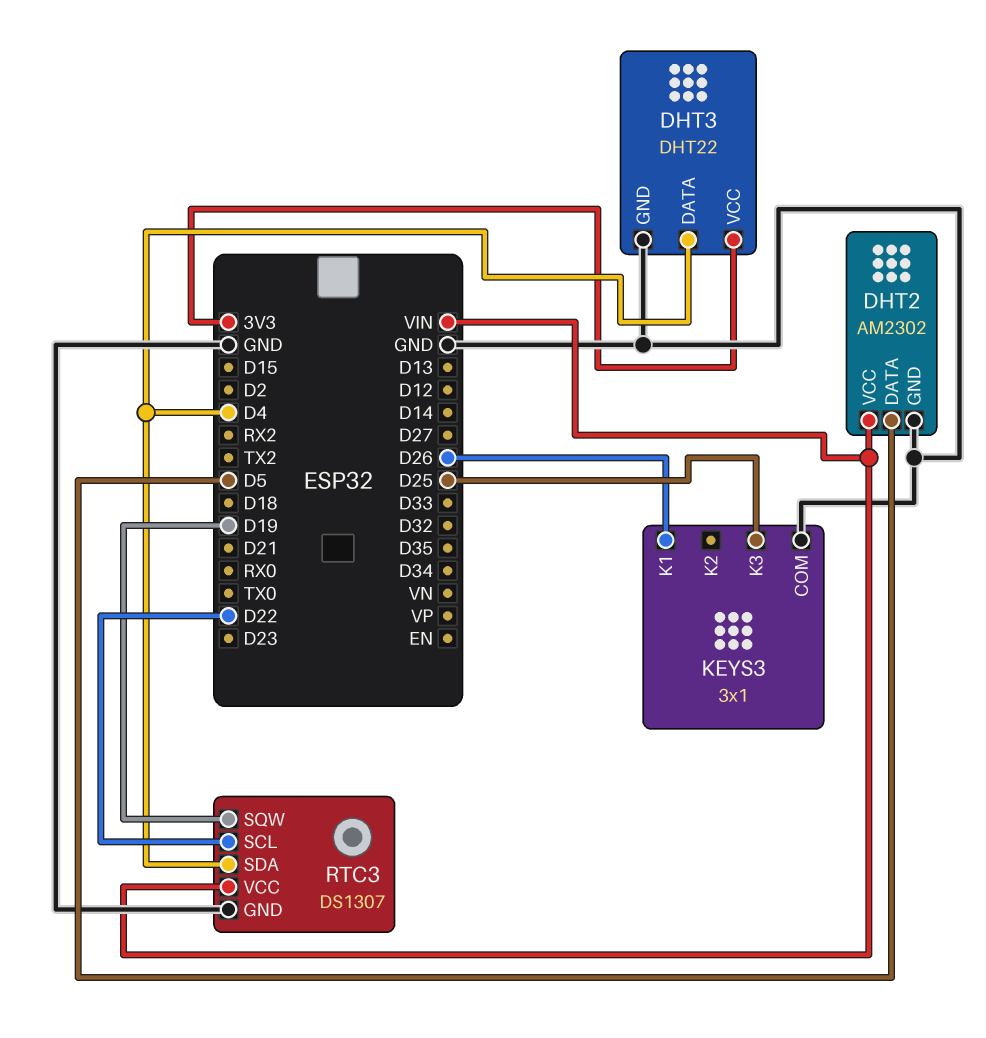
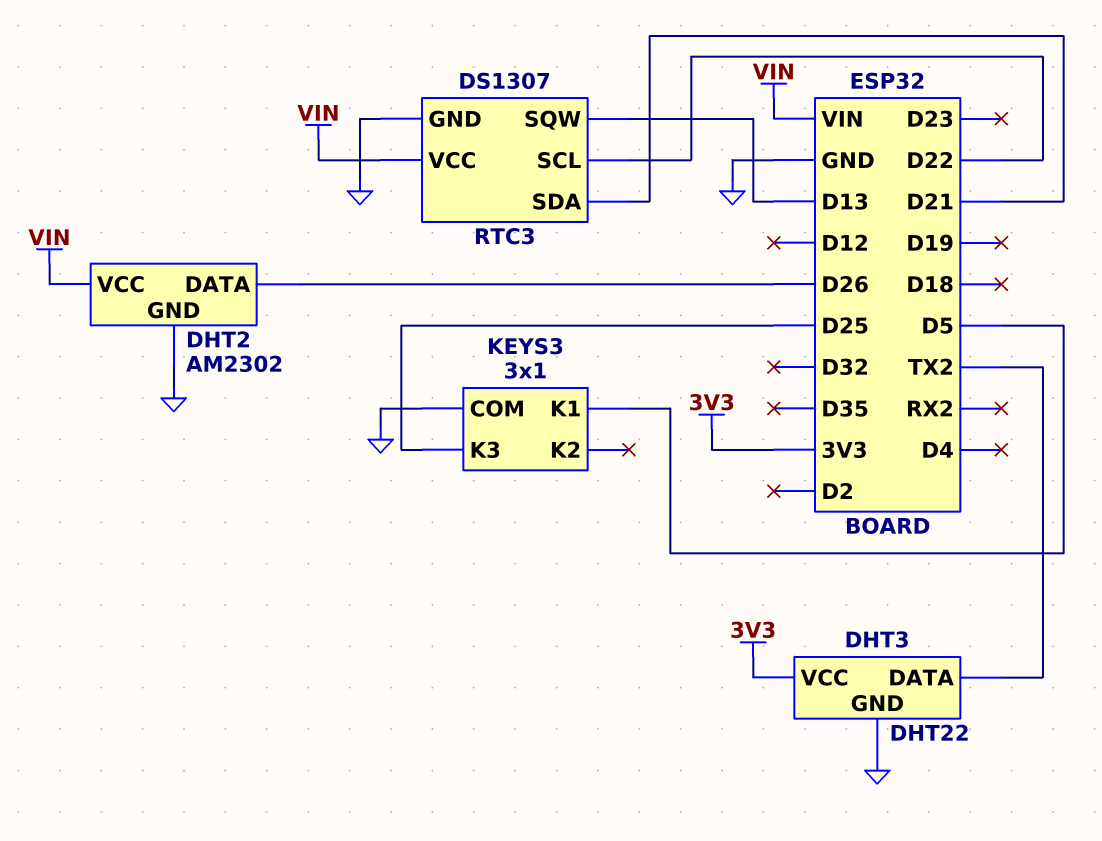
DHT2 pin DATA: D5 -> D26
DHT3 pin DATA: D4 -> TX2
KEYS3 pin K1: D26 -> D5
RTC3 pin SDA: D4 -> D21
RTC3 pin SQW: D19 -> D13

